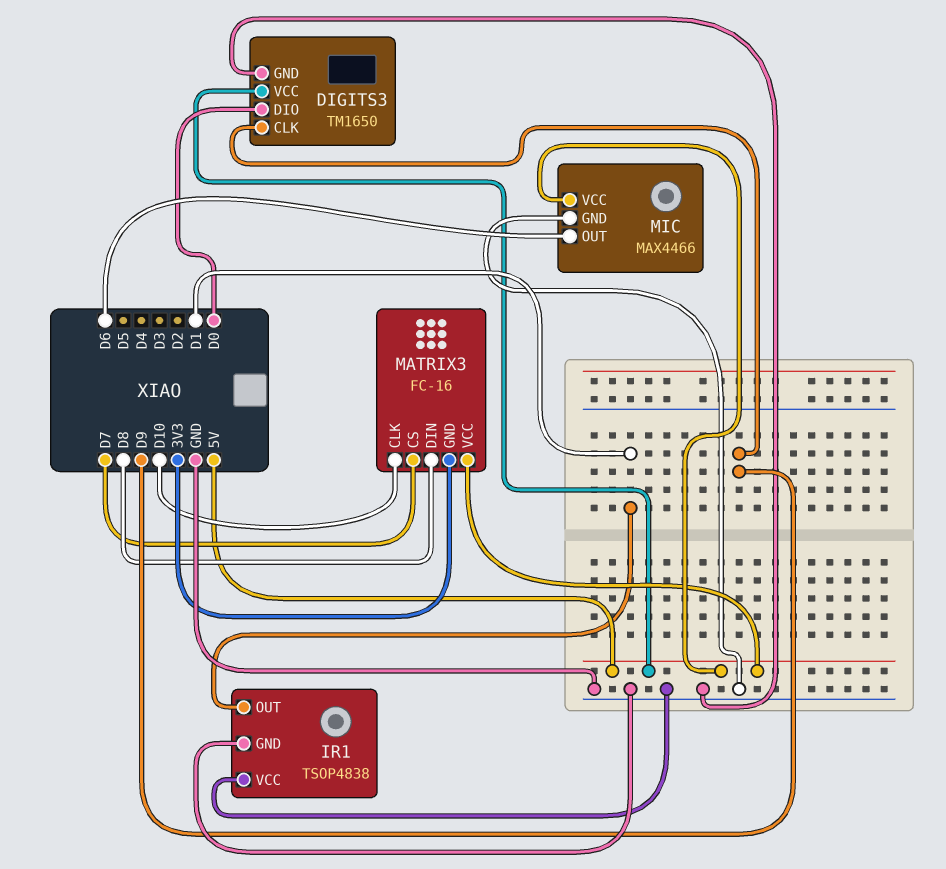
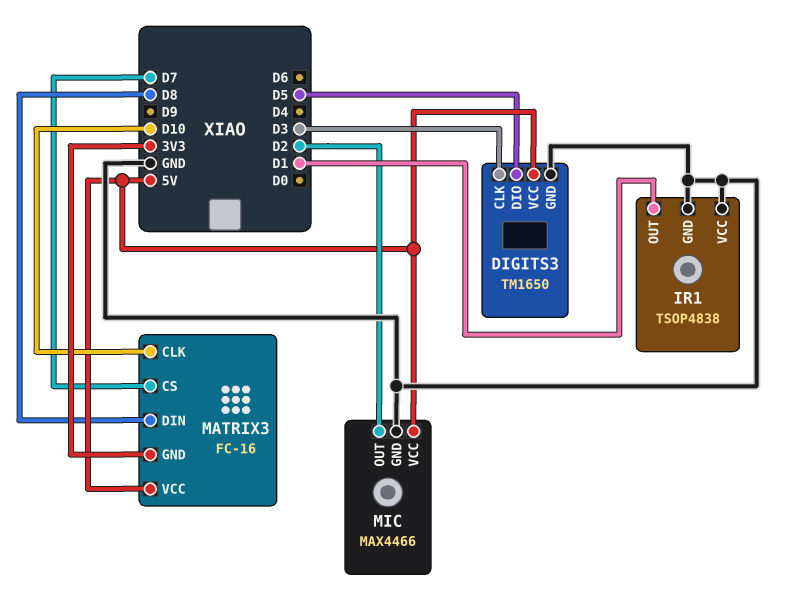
DIGITS3 pin CLK: D9 -> D3
DIGITS3 pin DIO: D0 -> D5
MIC pin OUT: D6 -> D2

